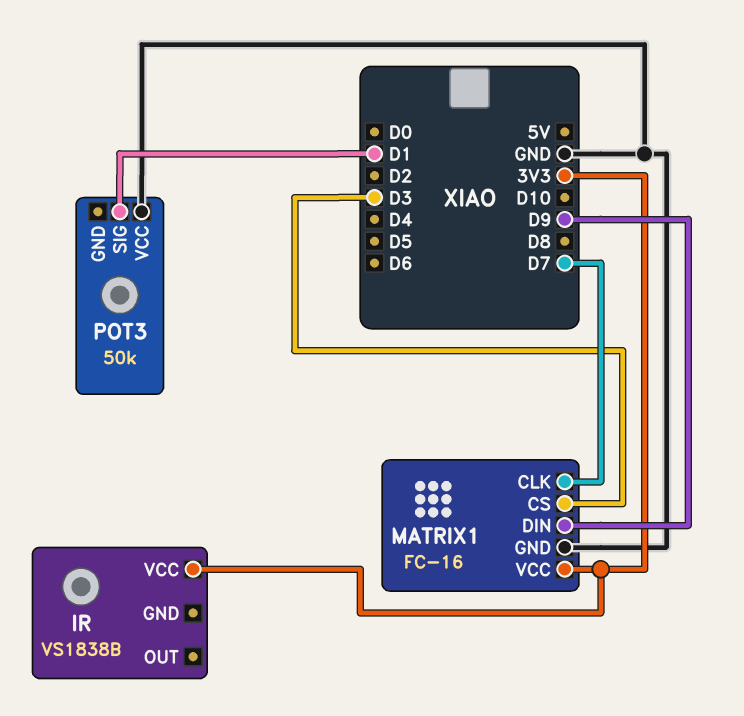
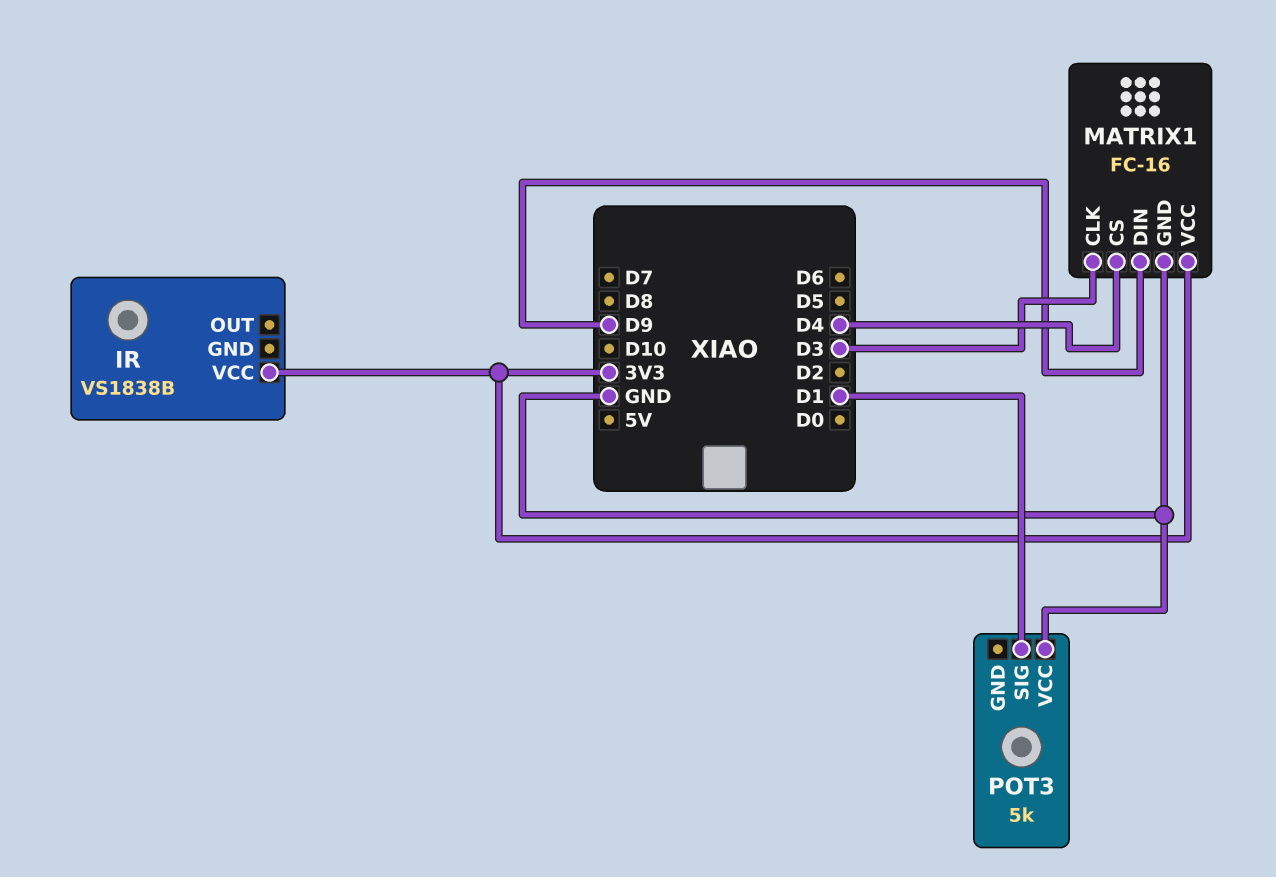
MATRIX1 pin CLK: D7 -> D3
MATRIX1 pin CS: D3 -> D4
POT3: 50k -> 5k

